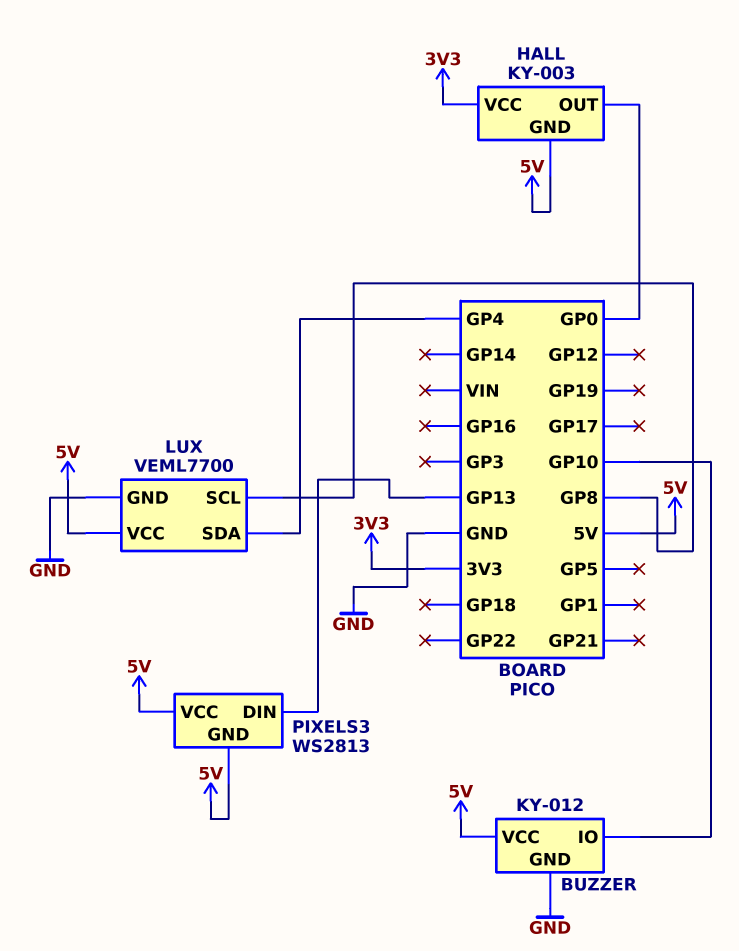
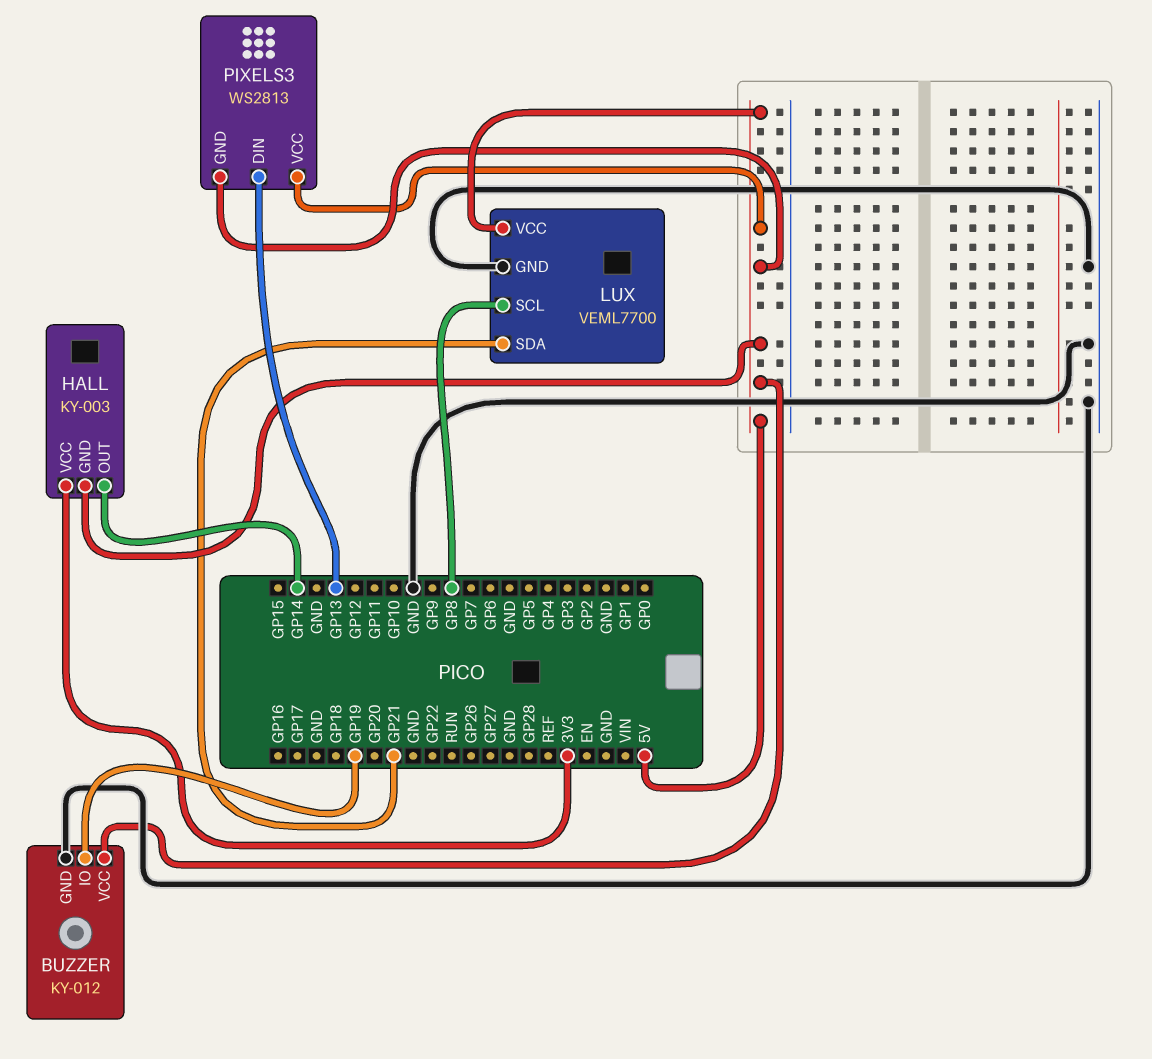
BUZZER pin IO: GP10 -> GP19
HALL pin OUT: GP0 -> GP14
LUX pin SDA: GP4 -> GP21

